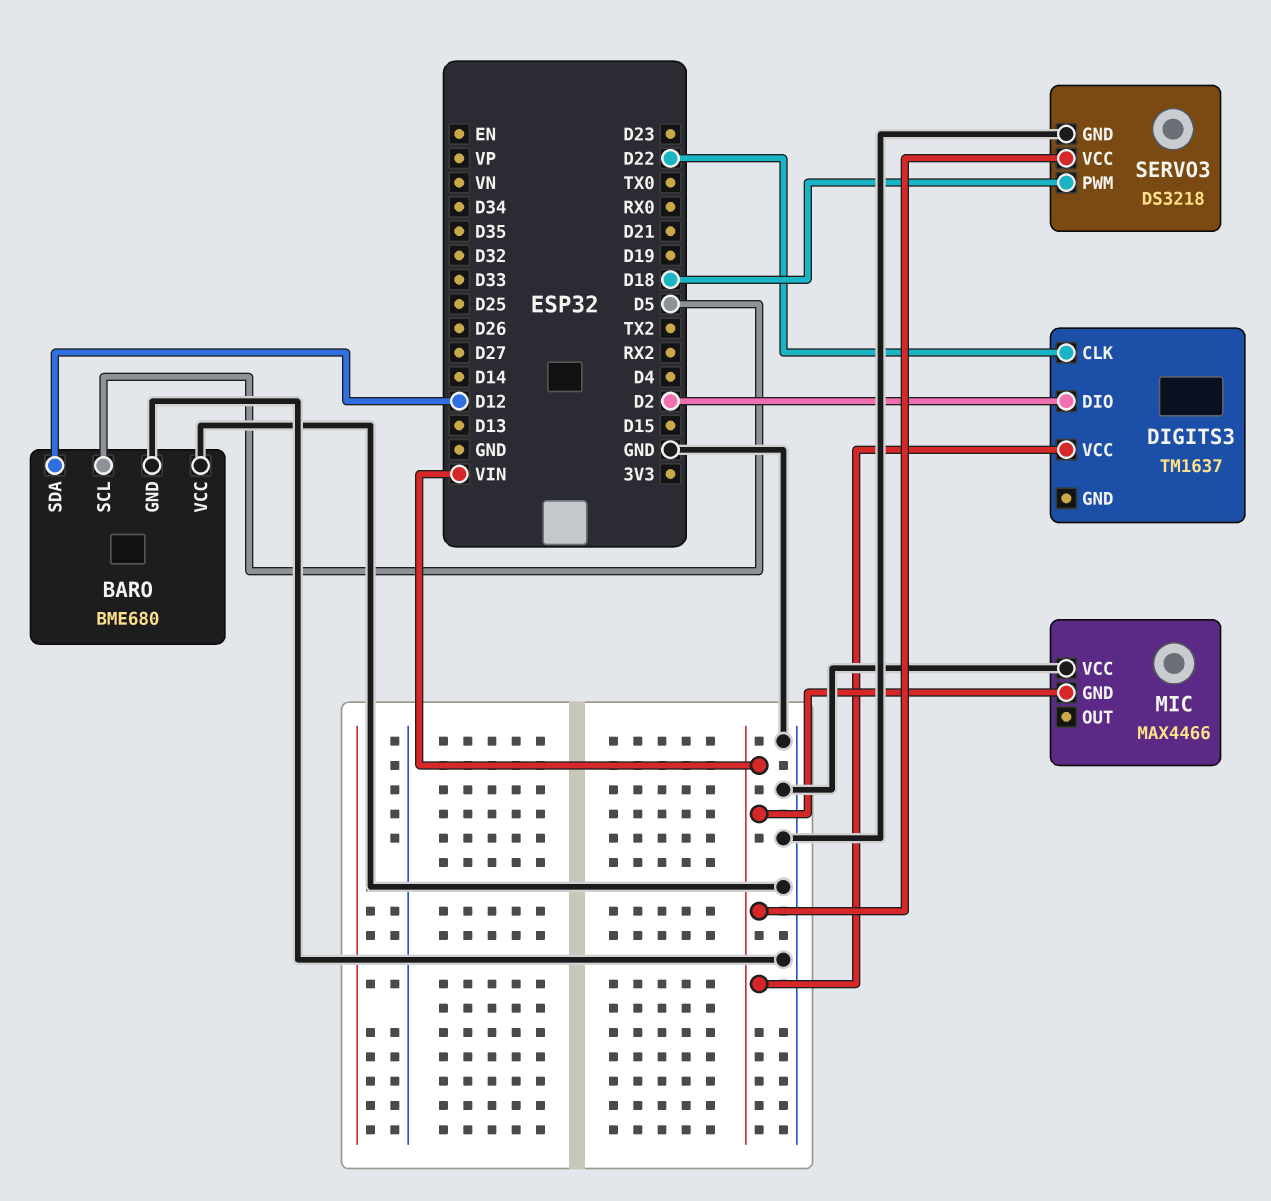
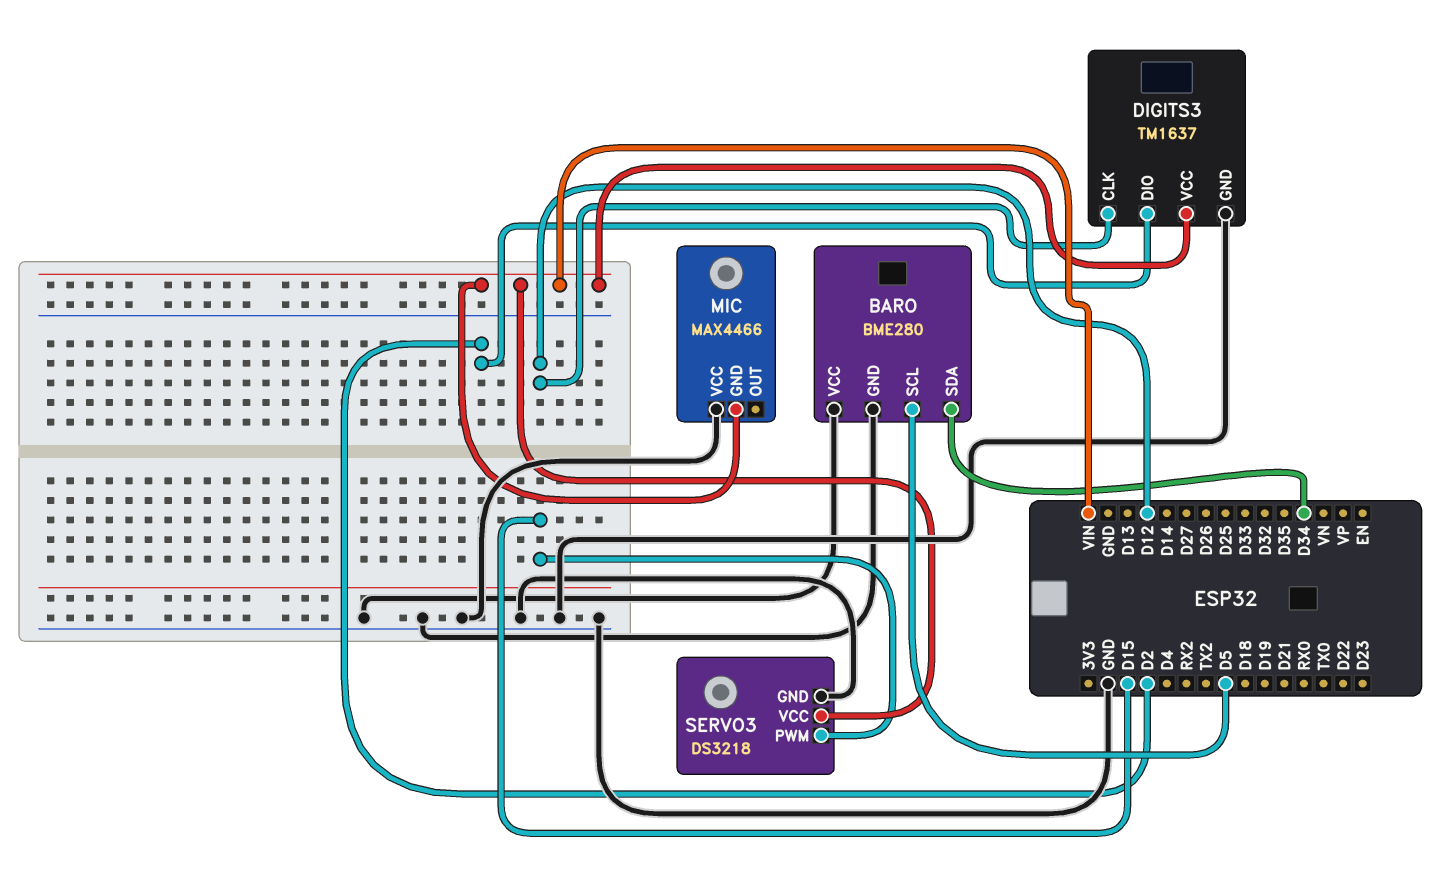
BARO: BME680 -> BME280
BARO pin SDA: D12 -> D34
DIGITS3 pin CLK: D22 -> D12
DIGITS3 pin GND: none -> GND
SERVO3 pin PWM: D18 -> D15

